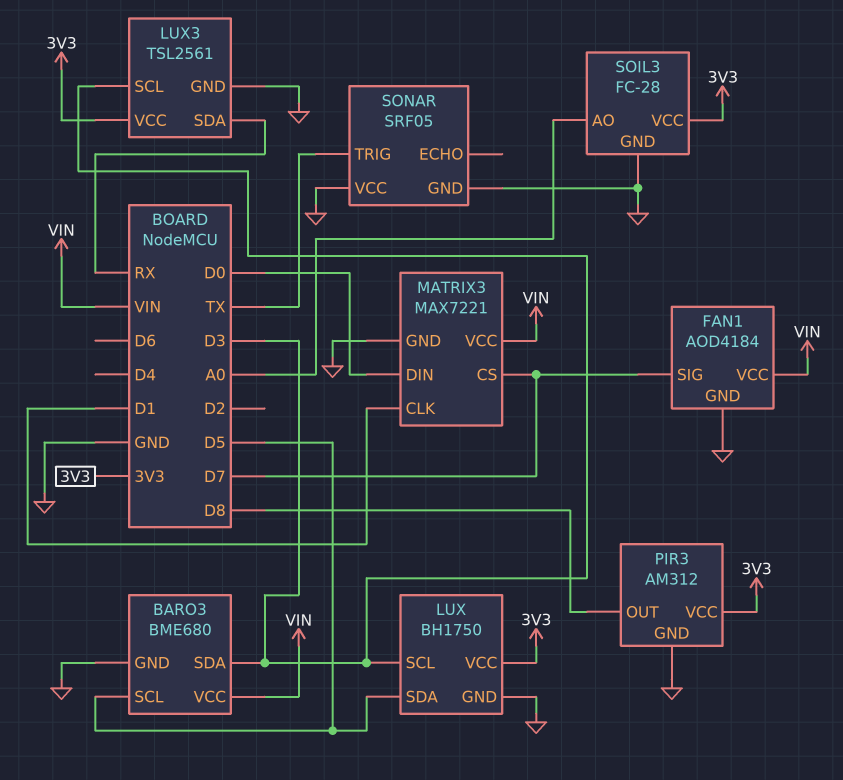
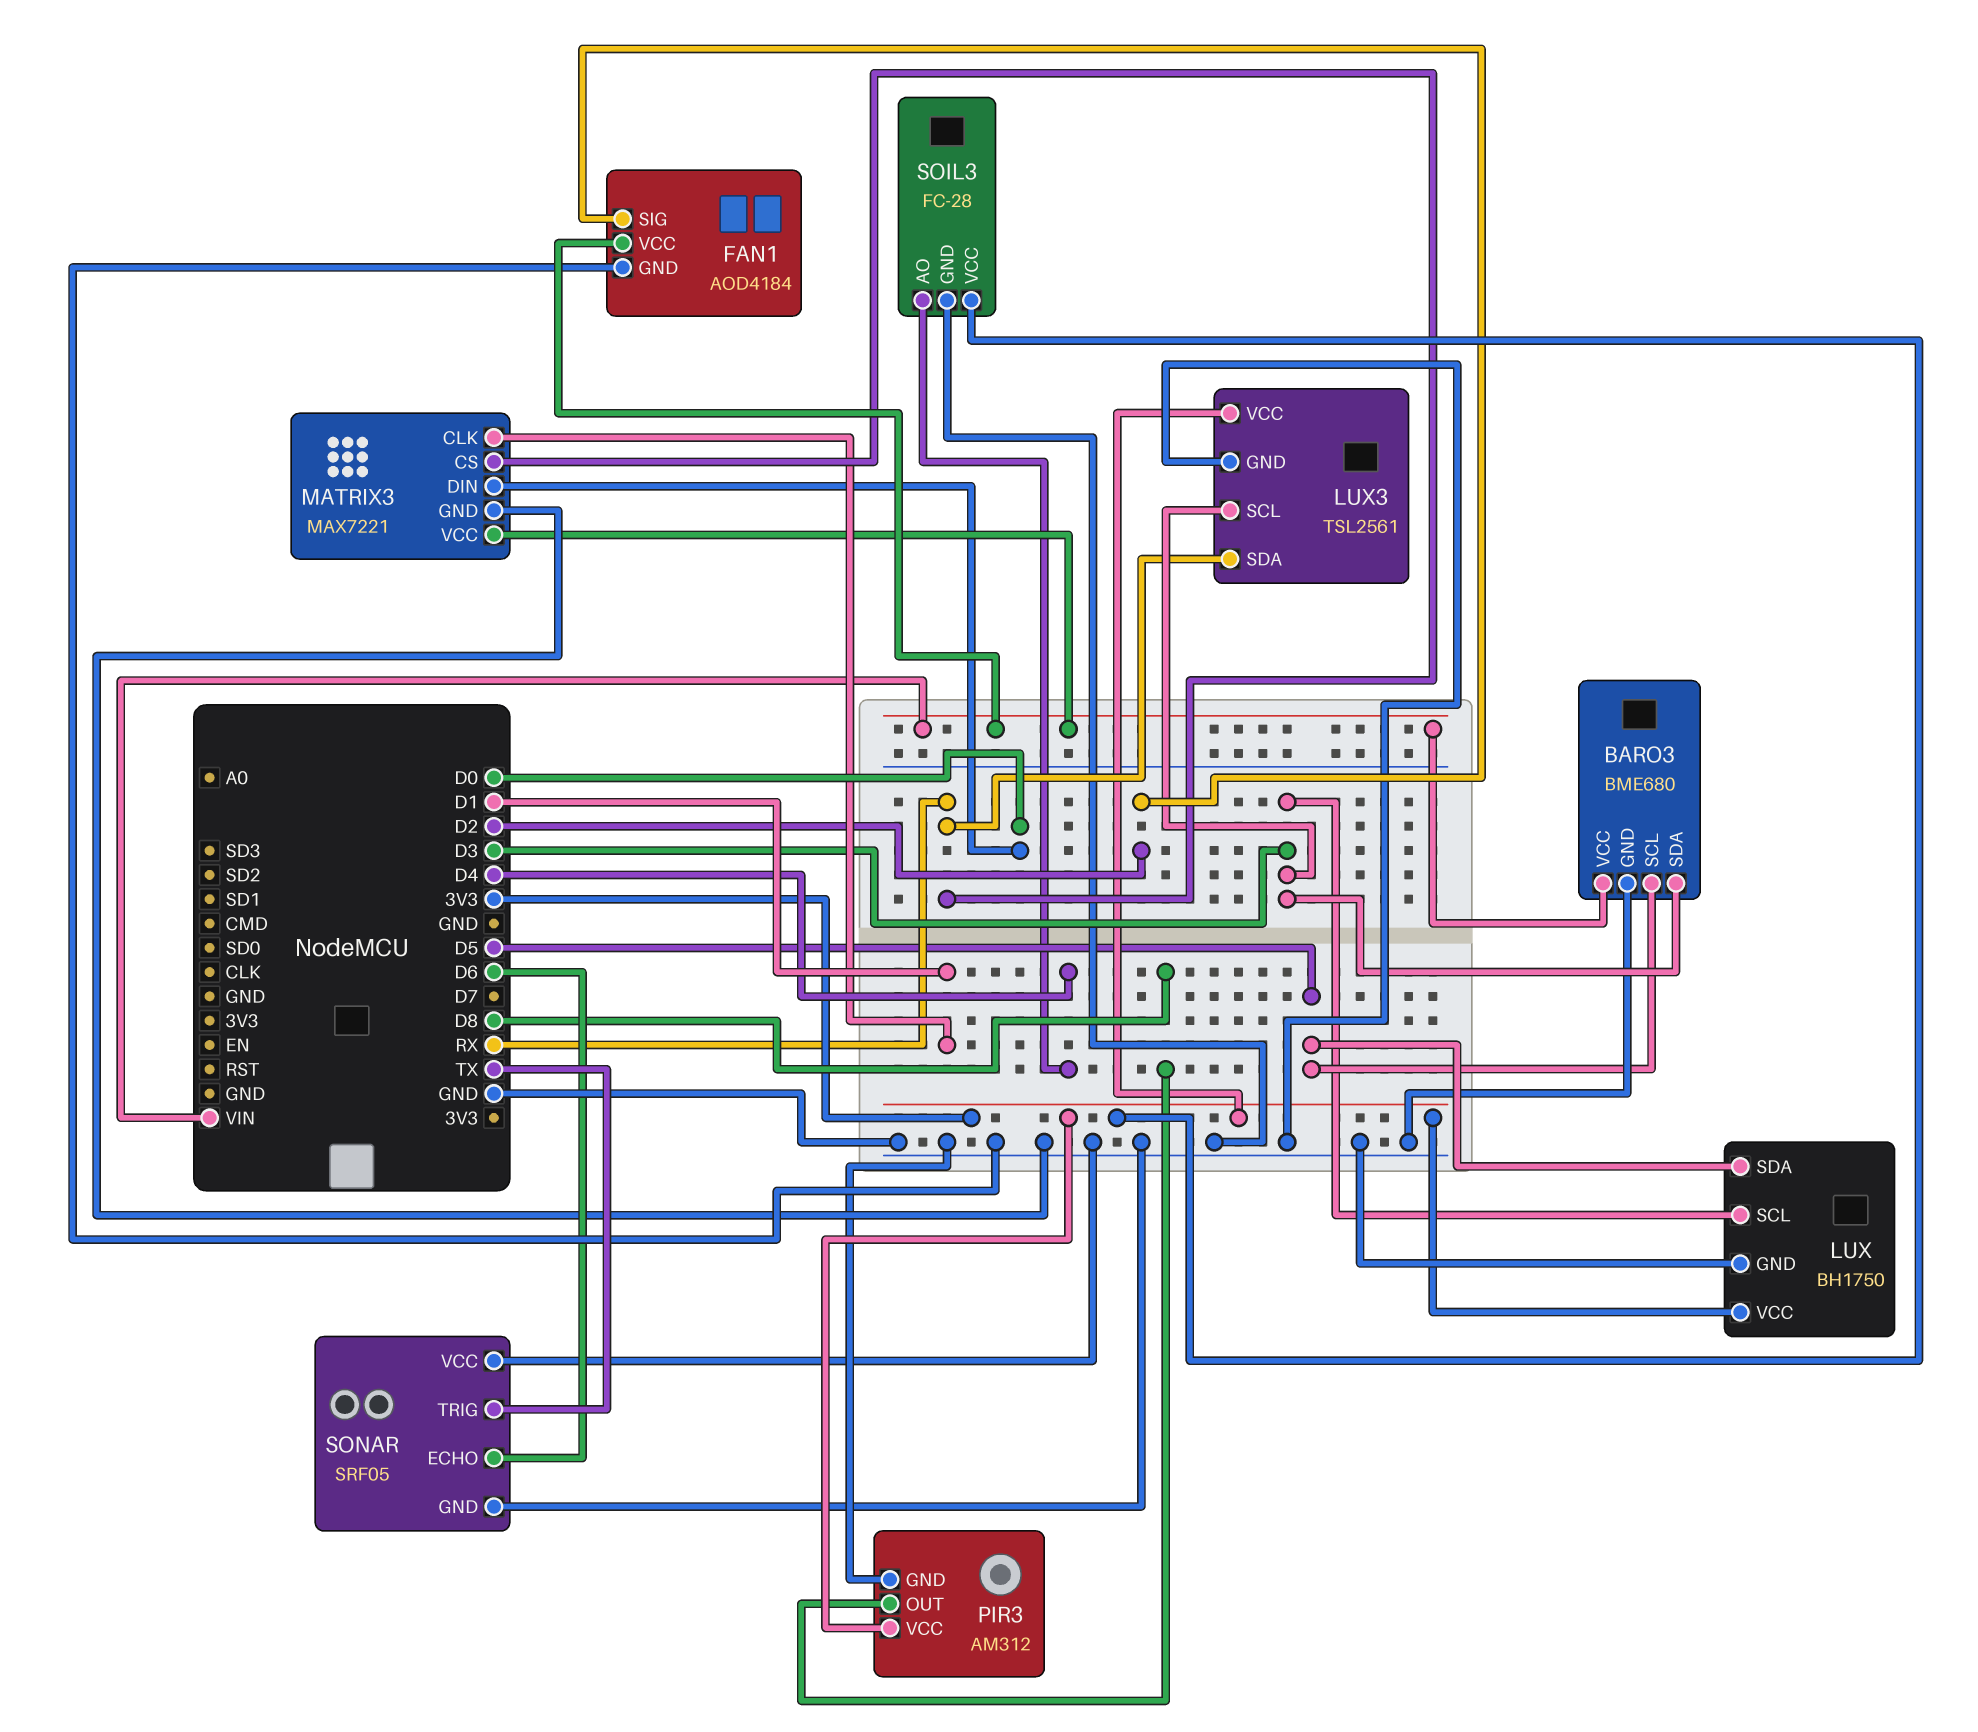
FAN1 pin SIG: D7 -> D2
MATRIX3 pin CS: D7 -> RX
SOIL3 pin AO: A0 -> D4
SONAR pin ECHO: none -> D6

